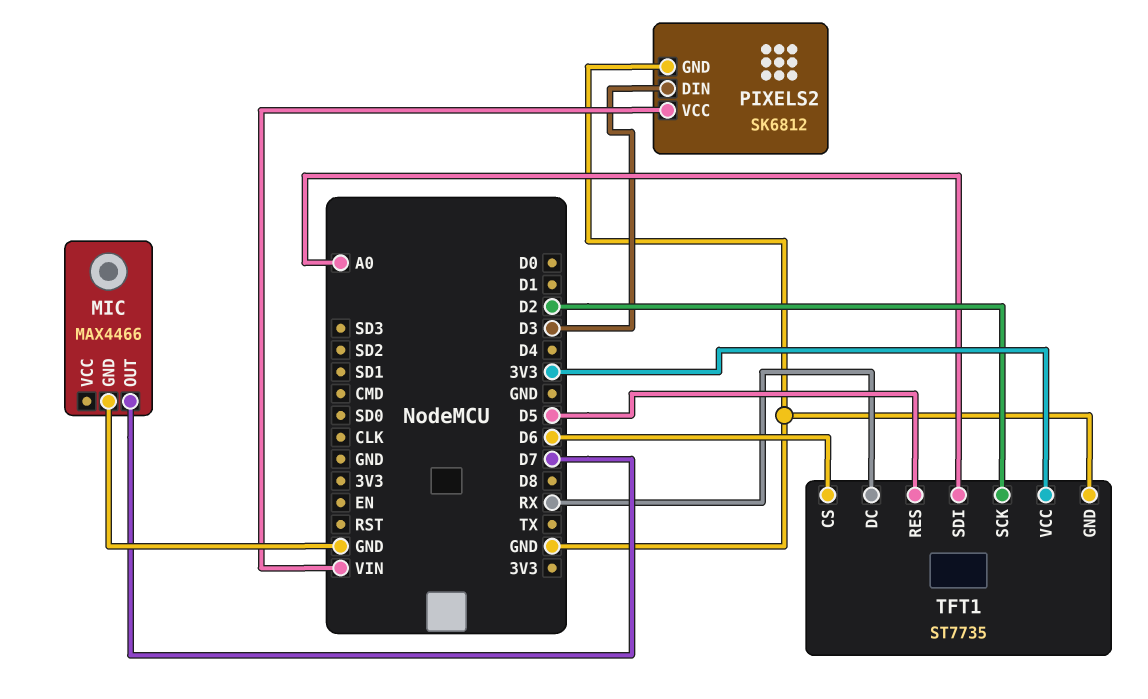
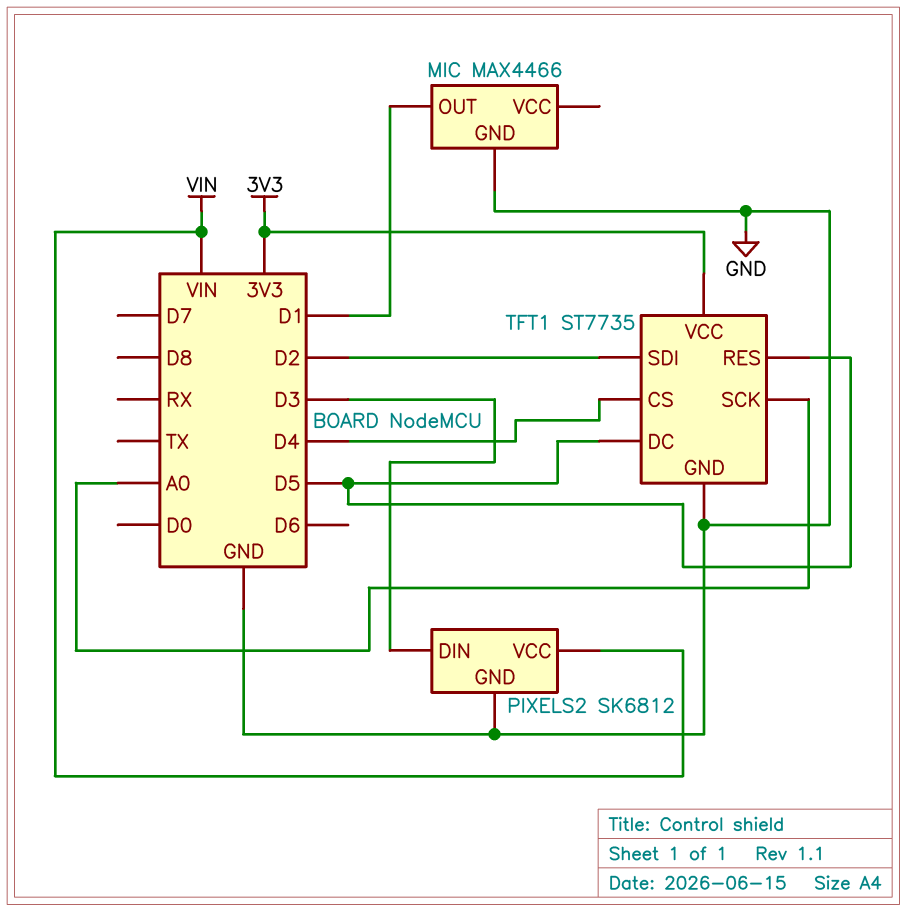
MIC pin OUT: D7 -> D1
TFT1 pin CS: D6 -> D4
TFT1 pin DC: RX -> D5
TFT1 pin SCK: D2 -> A0
TFT1 pin SDI: A0 -> D2

